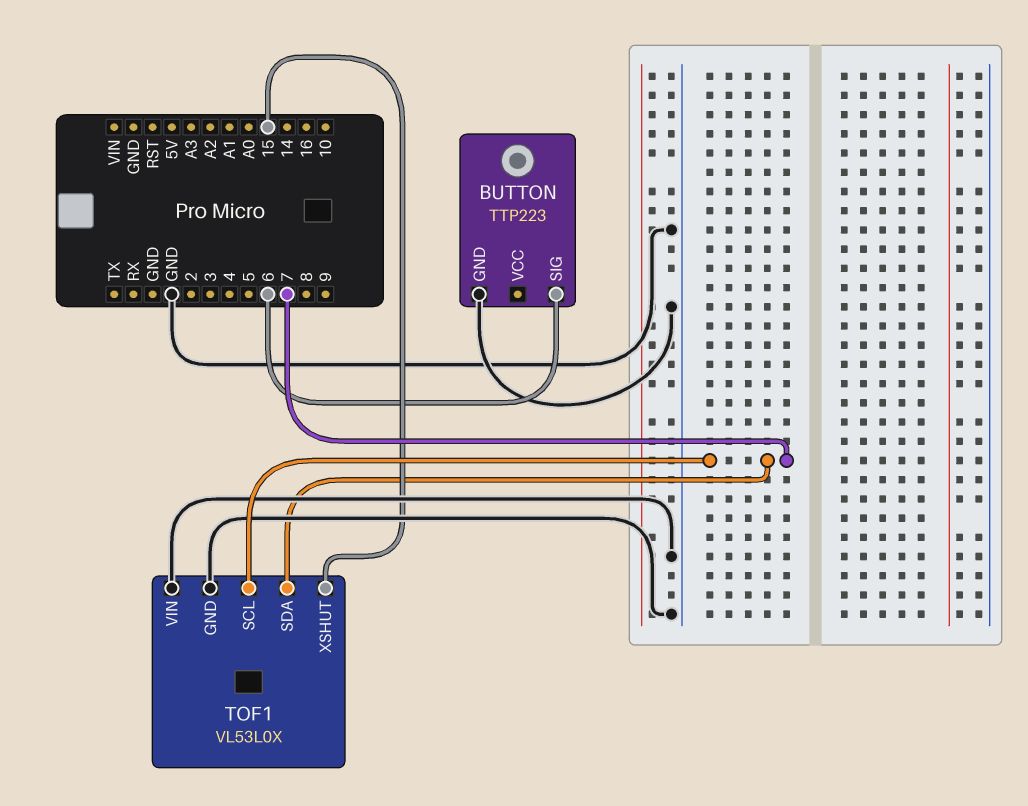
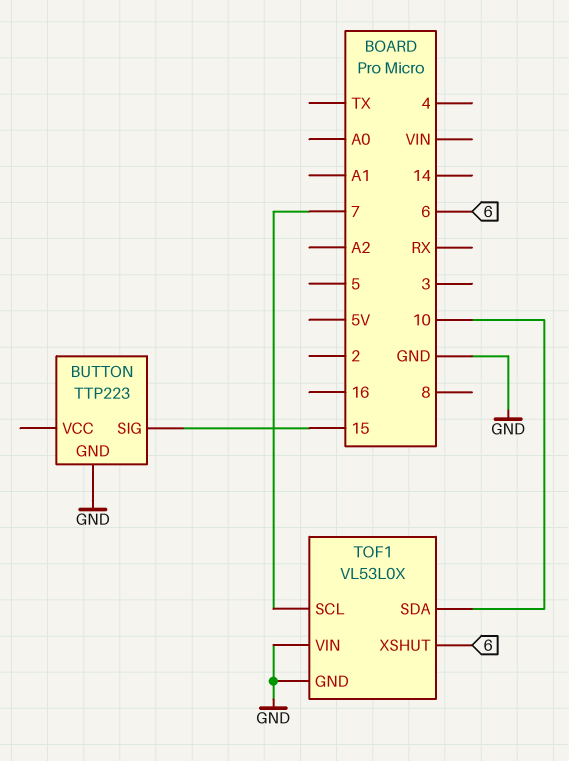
BUTTON pin SIG: 6 -> 15
TOF1 pin SDA: 7 -> 10
TOF1 pin XSHUT: 15 -> 6

